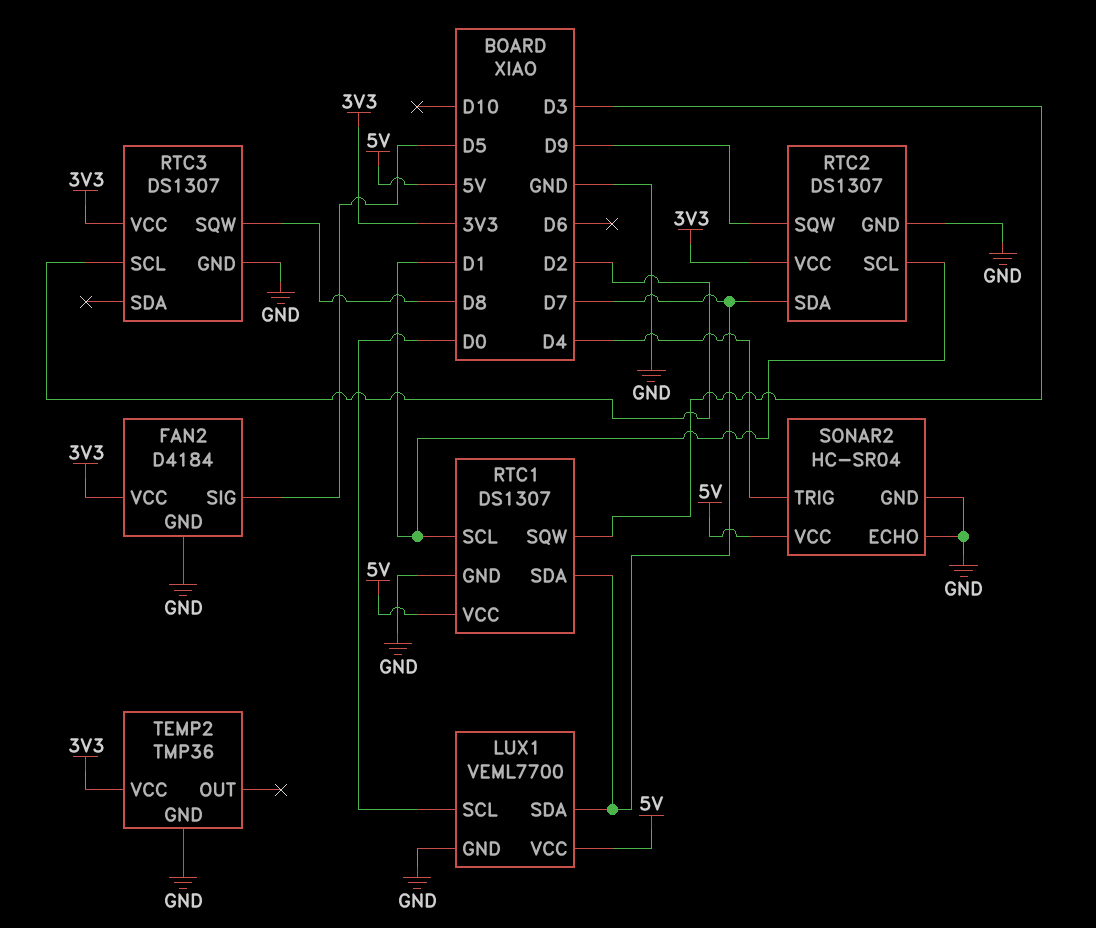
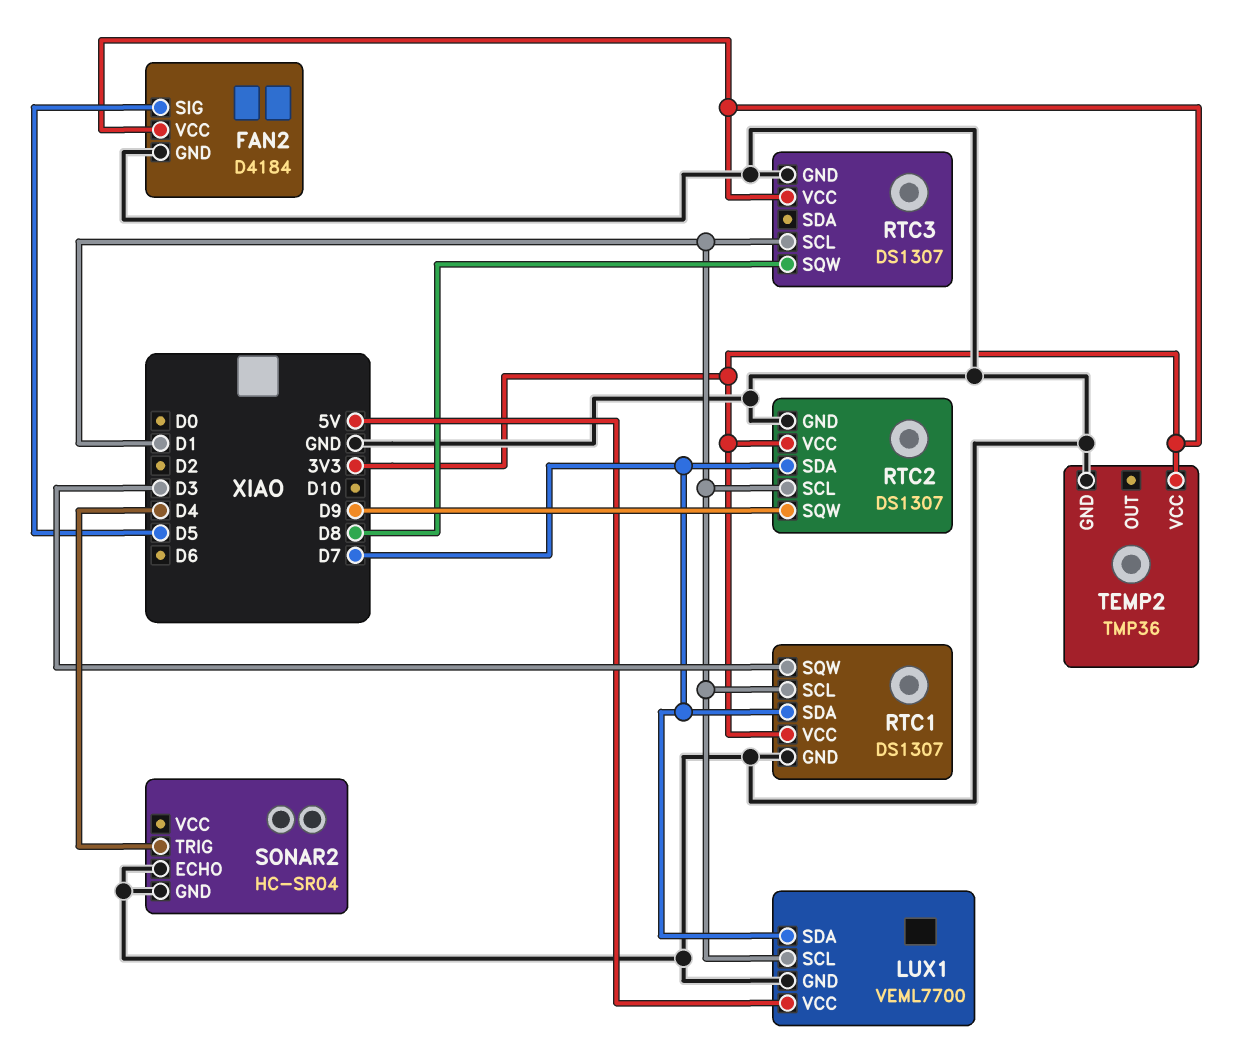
LUX1 pin SCL: D0 -> D1
RTC1 pin VCC: 5V -> 3V3
RTC3 pin SCL: D2 -> D1
SONAR2 pin VCC: 5V -> none

